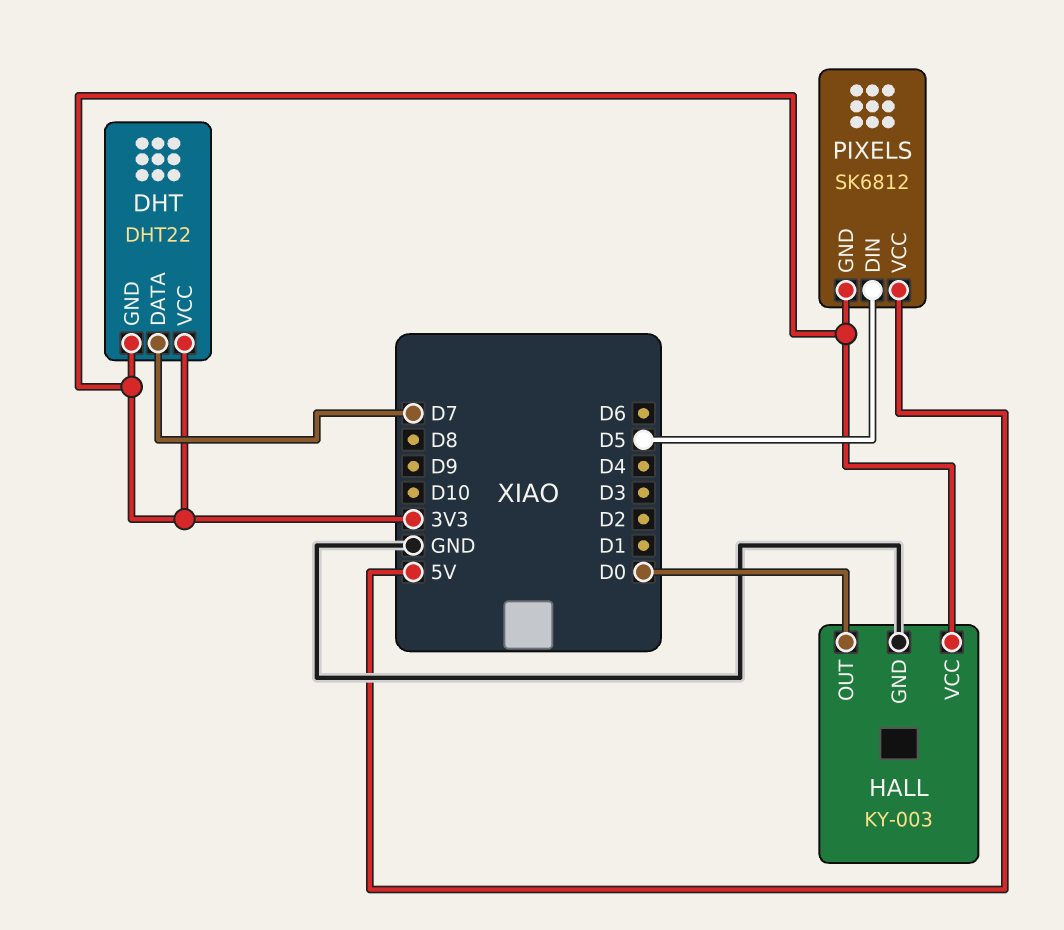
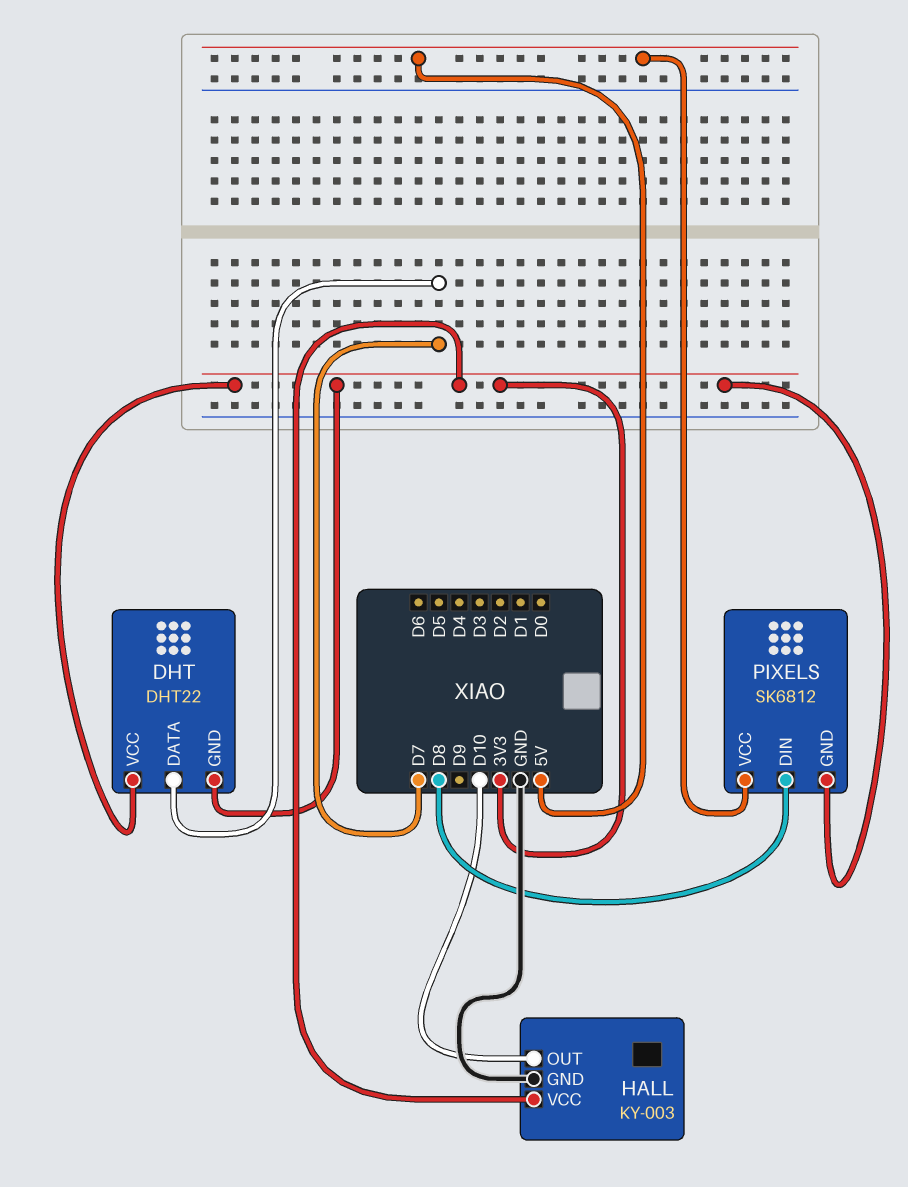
HALL pin OUT: D0 -> D10
PIXELS pin DIN: D5 -> D8

